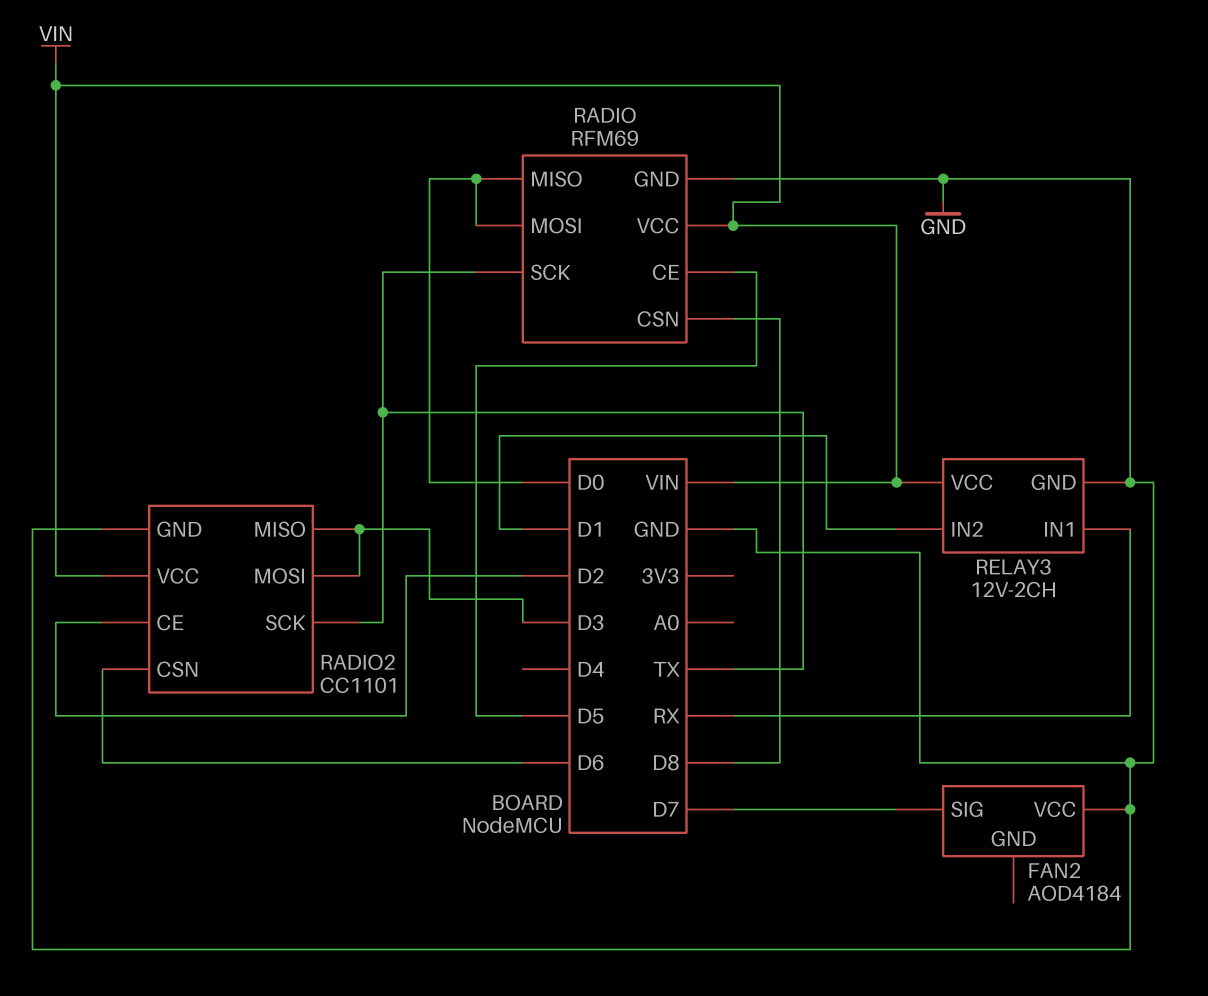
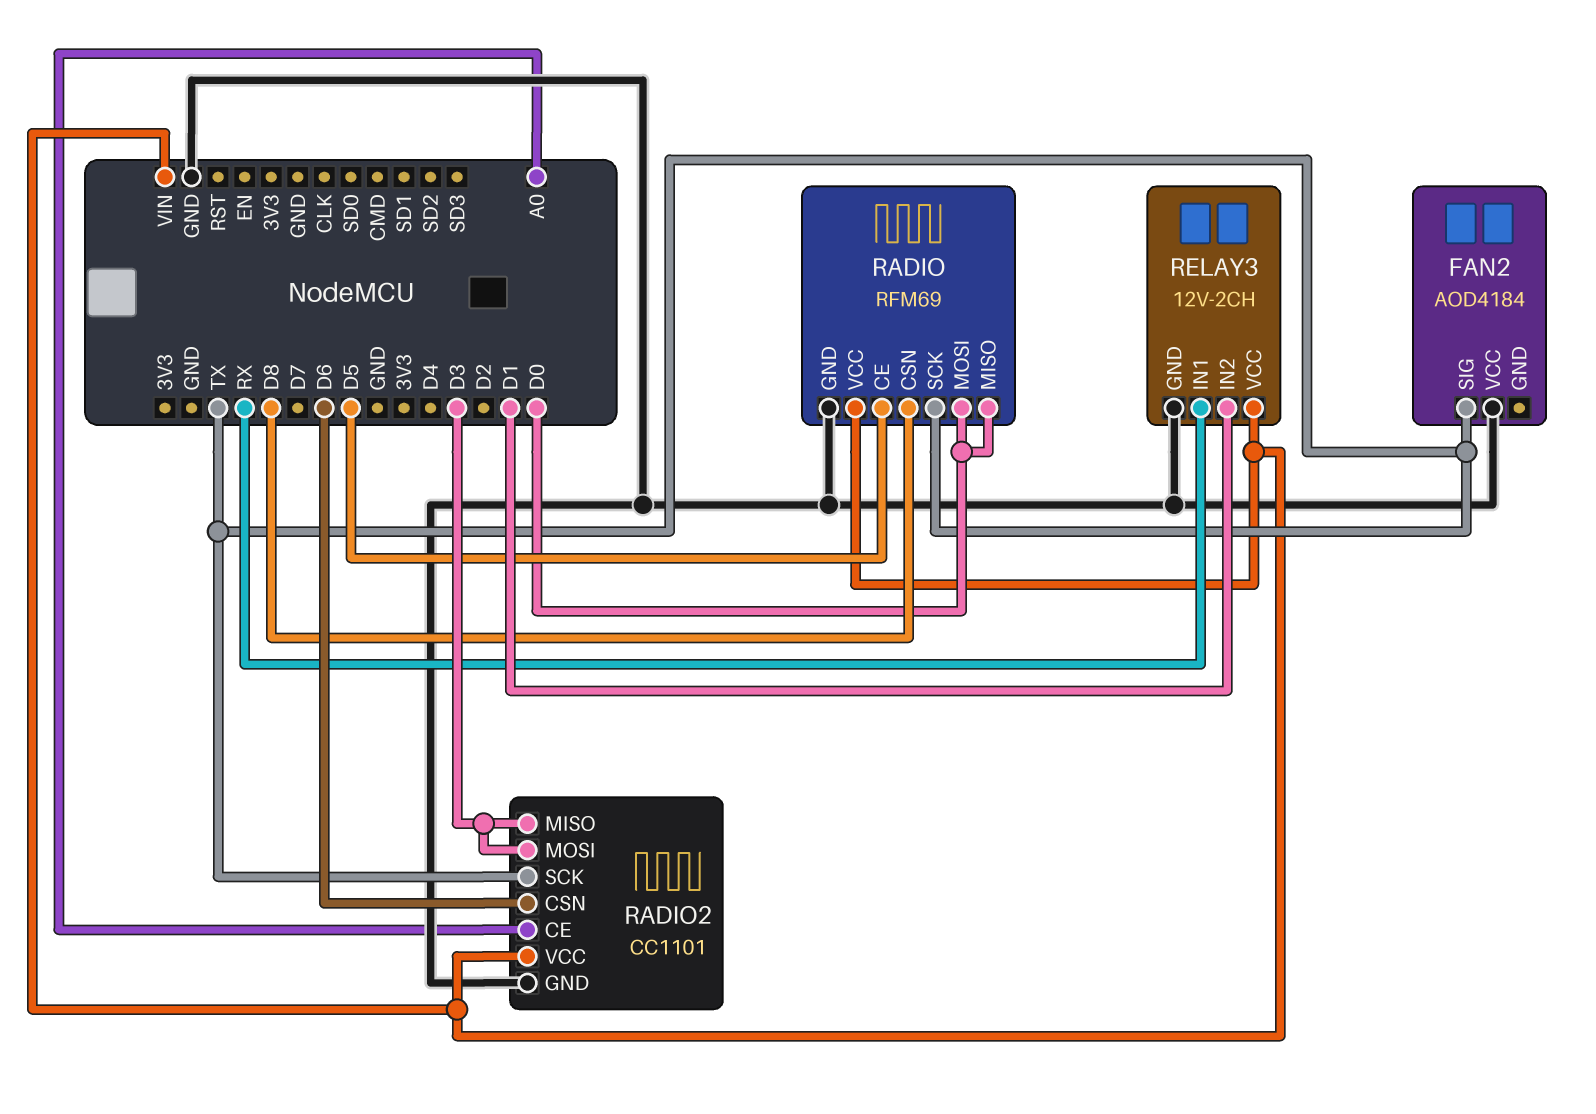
FAN2 pin SIG: D7 -> TX
RADIO2 pin CE: D2 -> A0

